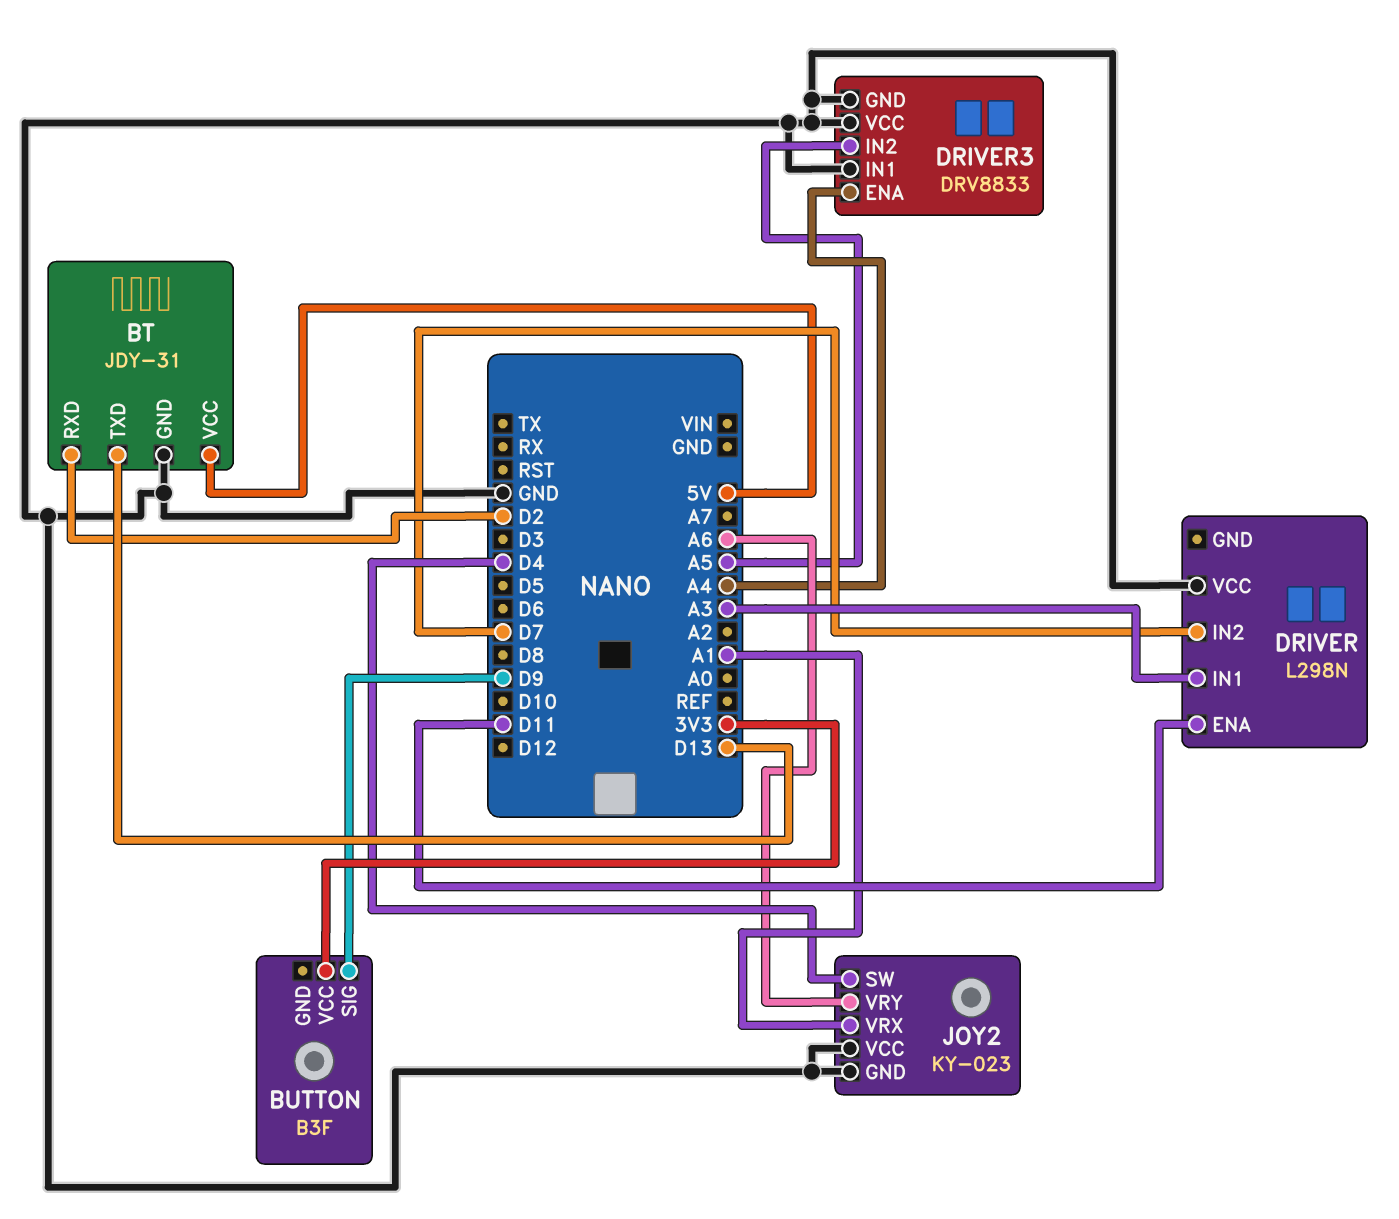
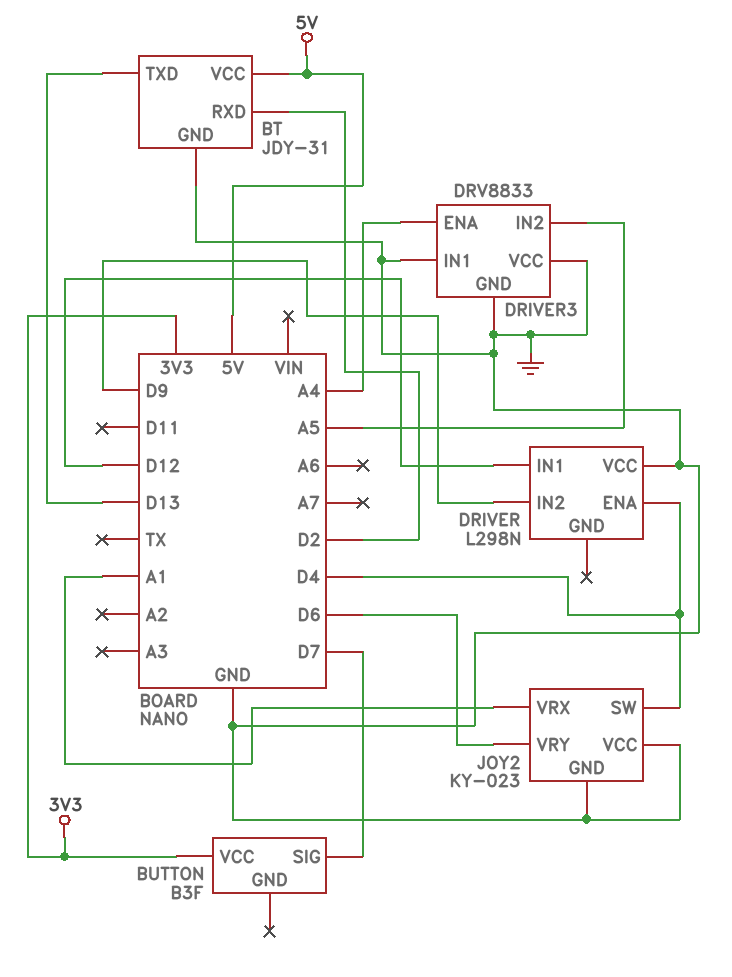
BUTTON pin SIG: D9 -> D7
DRIVER pin ENA: D11 -> D4
DRIVER pin IN1: A3 -> D12
DRIVER pin IN2: D7 -> D9
JOY2 pin VRY: A6 -> D6

